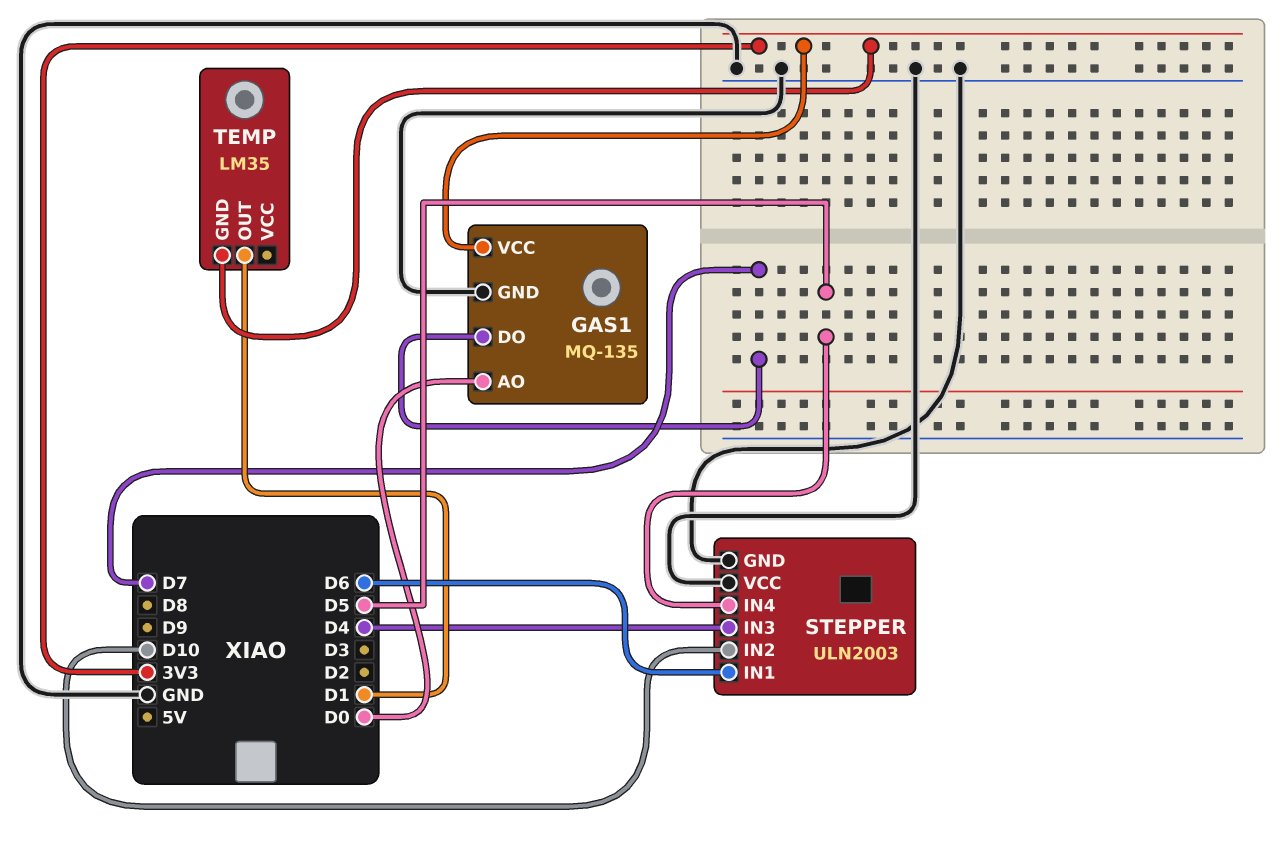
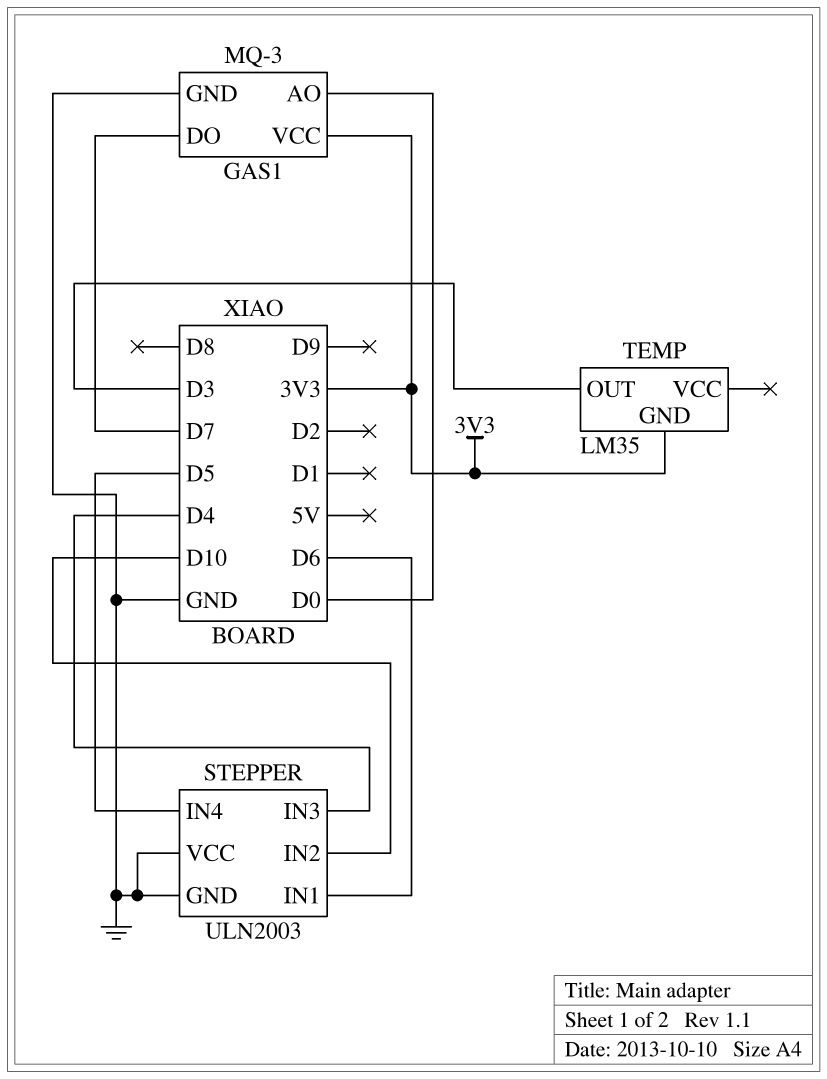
GAS1: MQ-135 -> MQ-3
TEMP pin OUT: D1 -> D3

